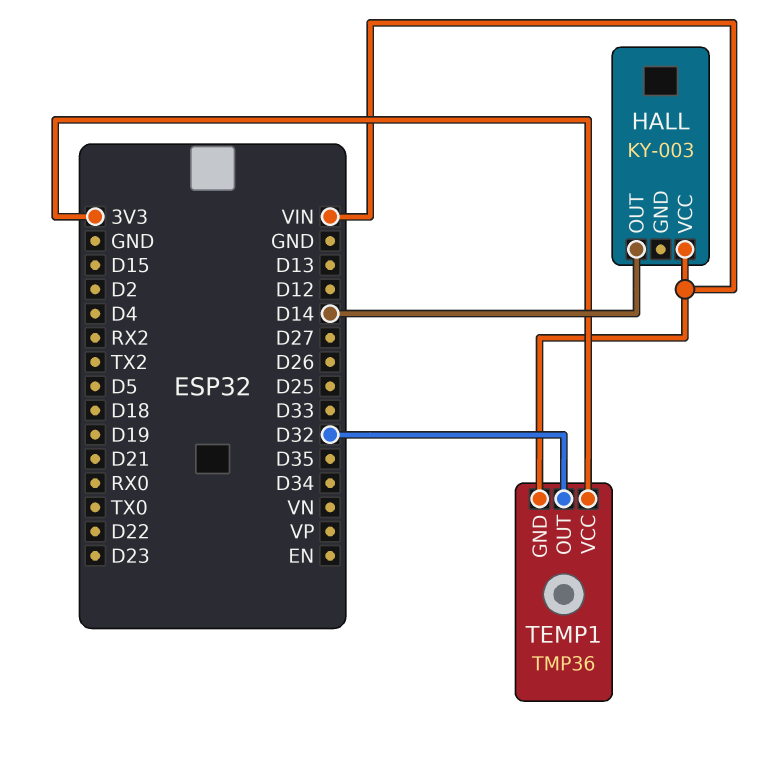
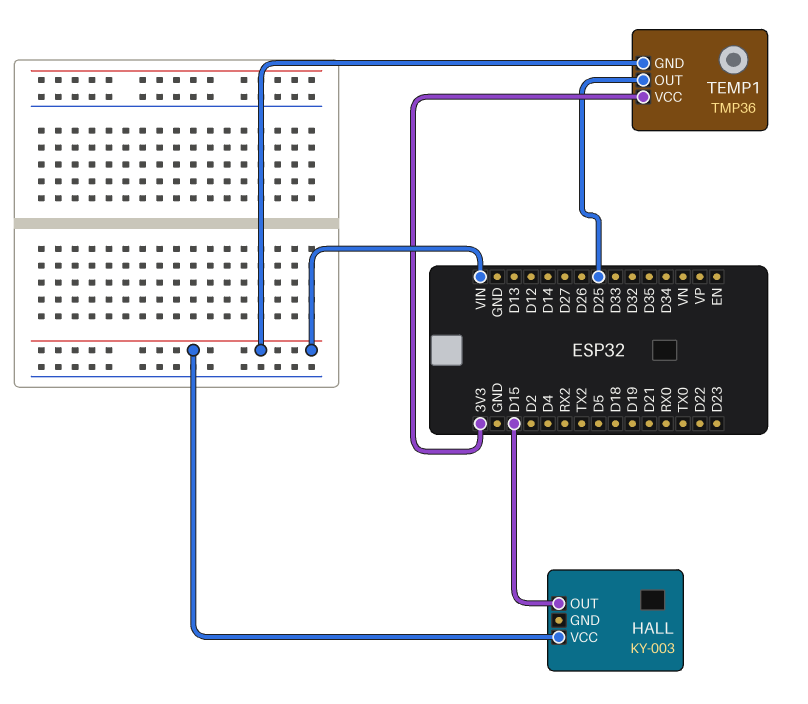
HALL pin OUT: D14 -> D15
TEMP1 pin OUT: D32 -> D25

